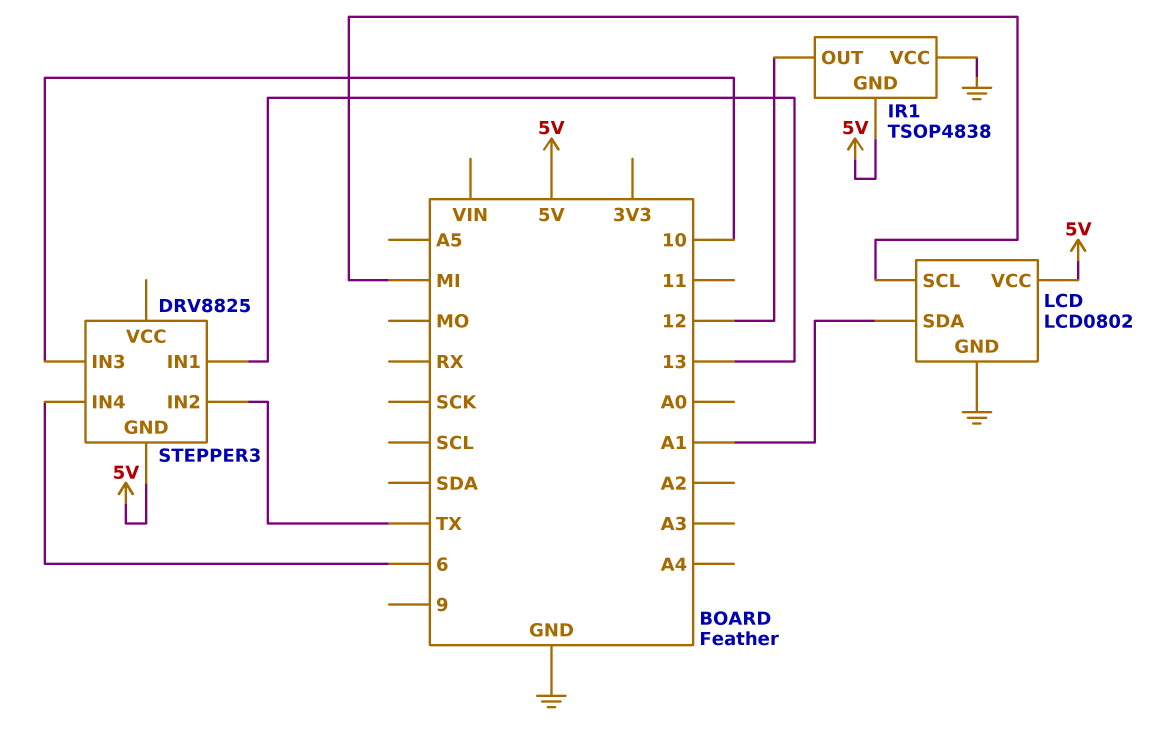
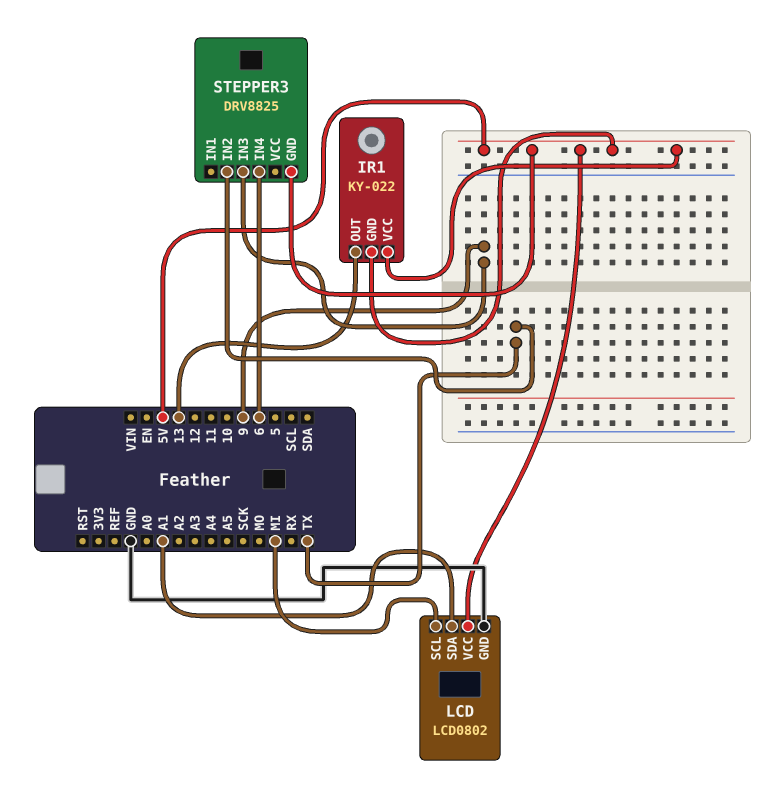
IR1: TSOP4838 -> KY-022
IR1 pin OUT: 12 -> 13
IR1 pin VCC: GND -> 5V
STEPPER3 pin IN1: 13 -> none
STEPPER3 pin IN3: 10 -> 9

